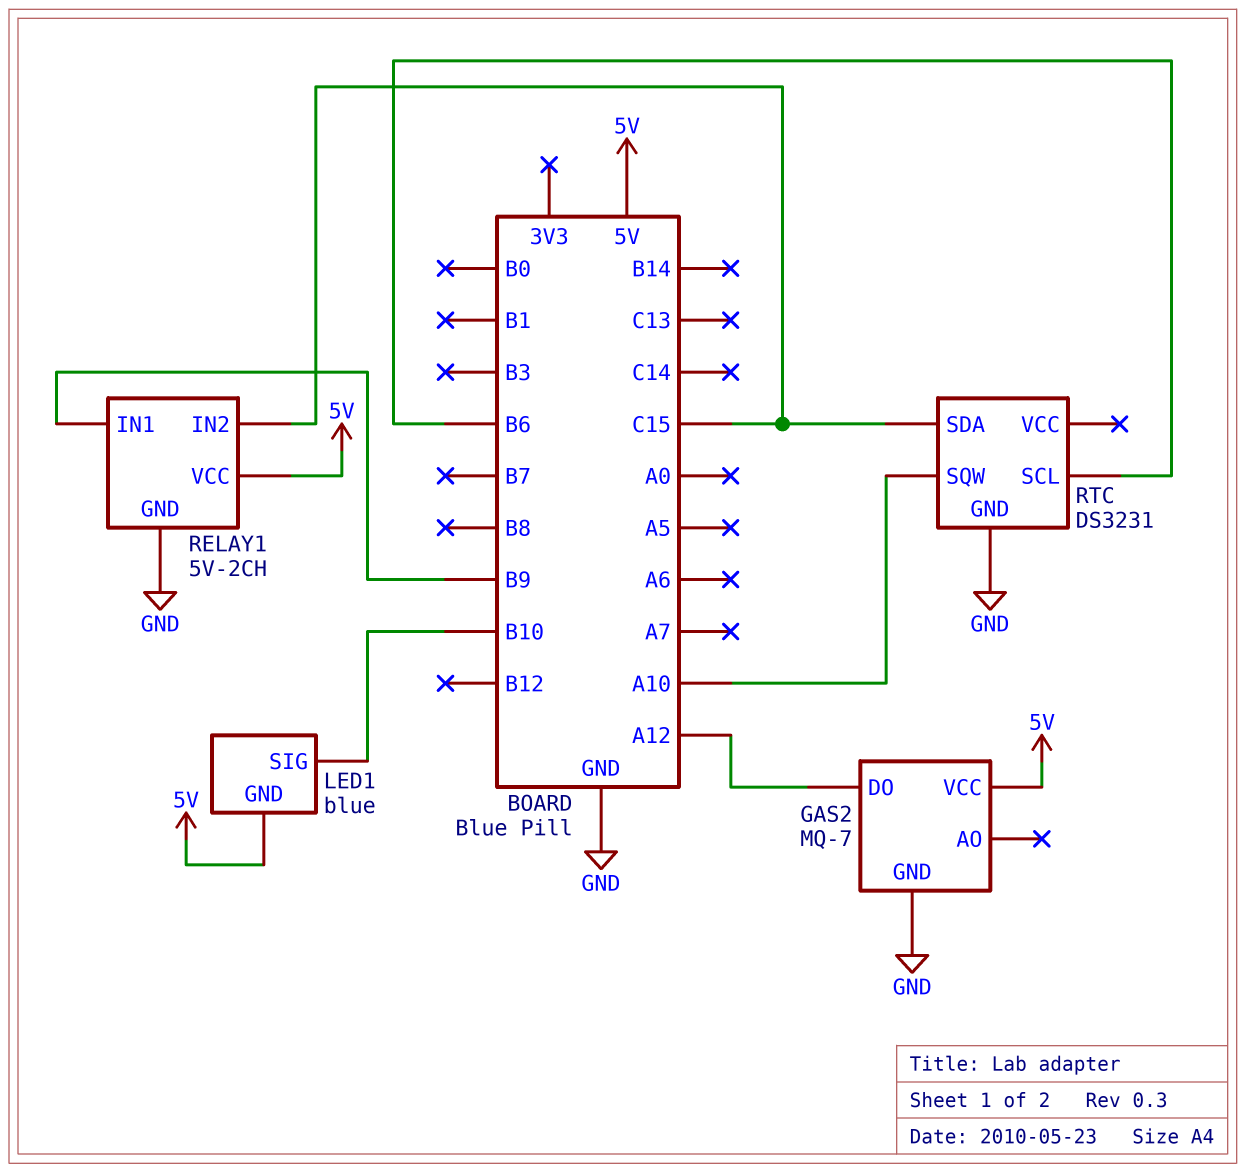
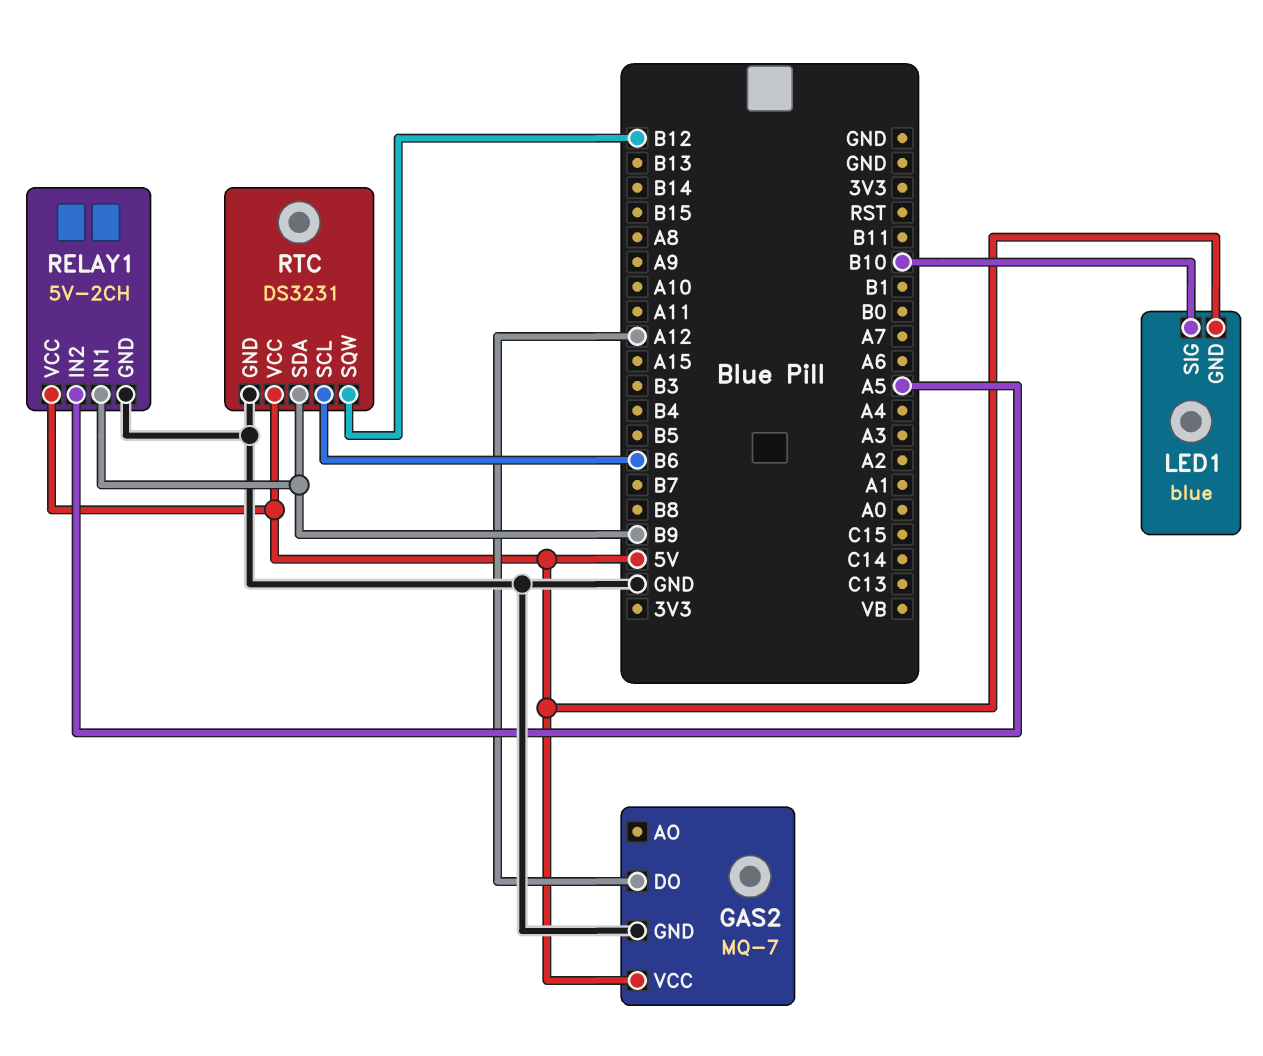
RELAY1 pin IN2: C15 -> A5
RTC pin SDA: C15 -> B9
RTC pin SQW: A10 -> B12
RTC pin VCC: none -> 5V

